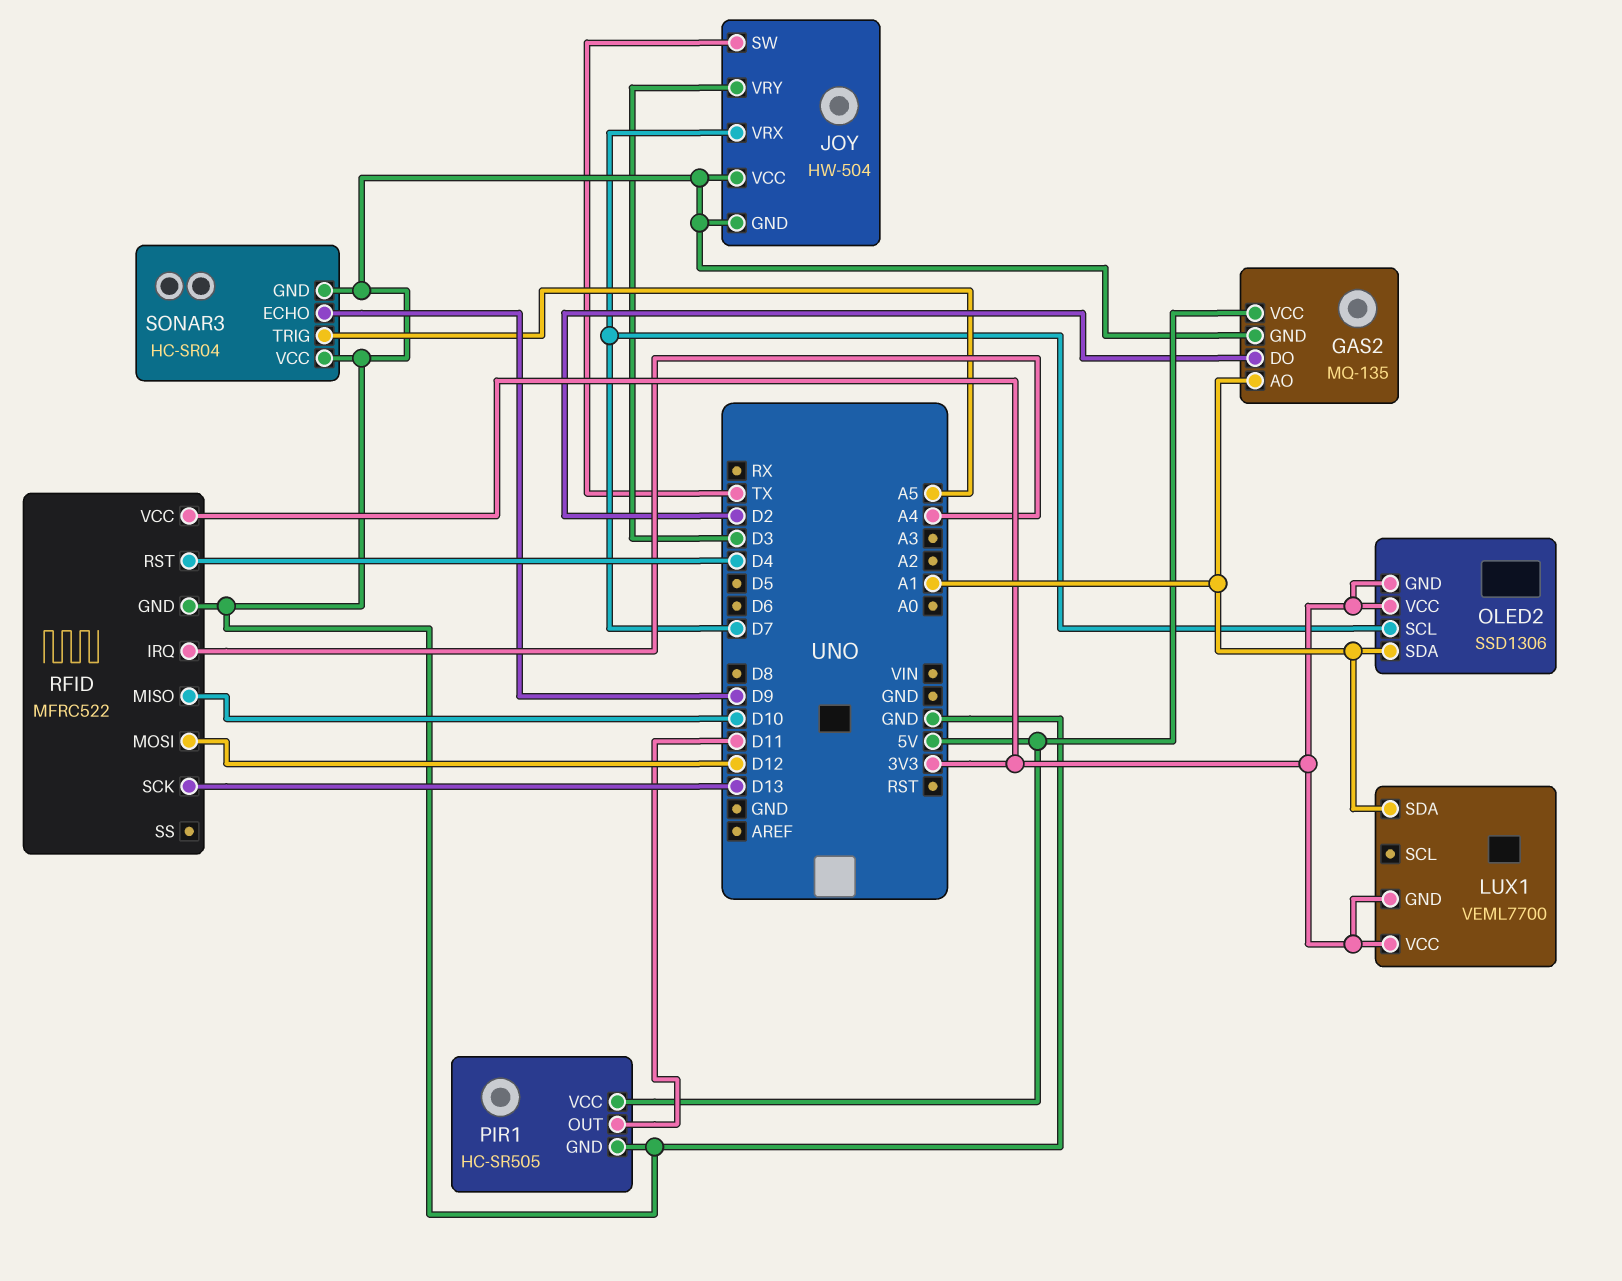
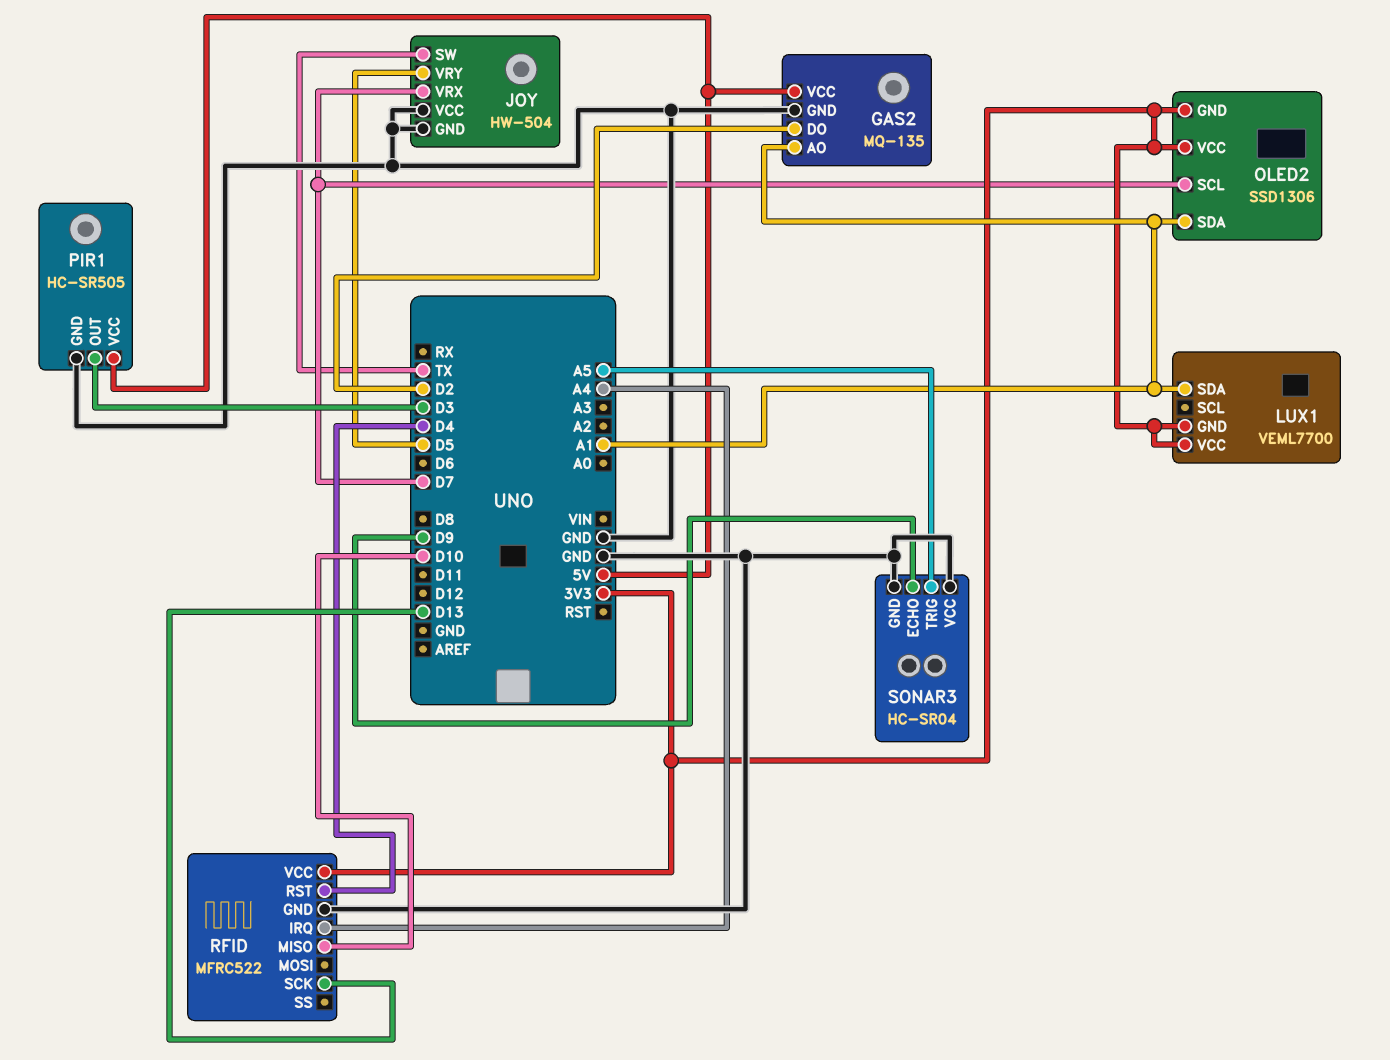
JOY pin VRY: D3 -> D5
PIR1 pin OUT: D11 -> D3
RFID pin MOSI: D12 -> none

